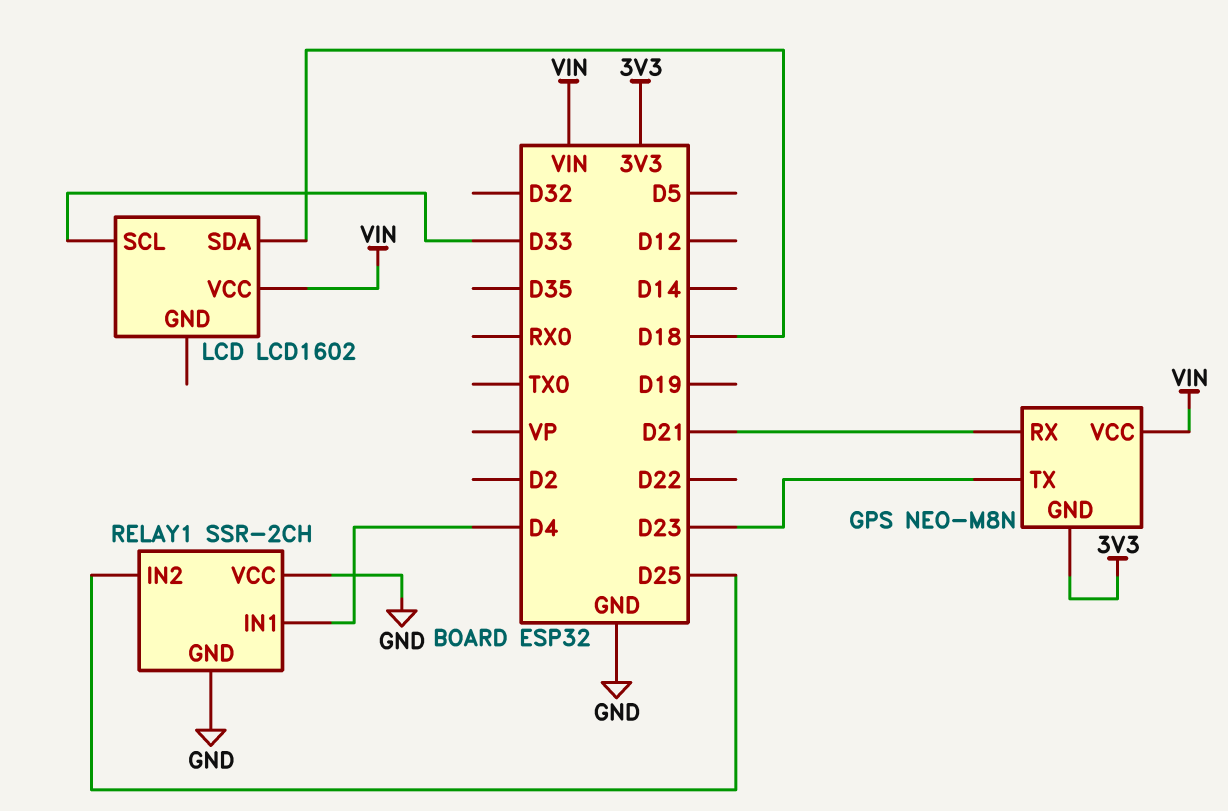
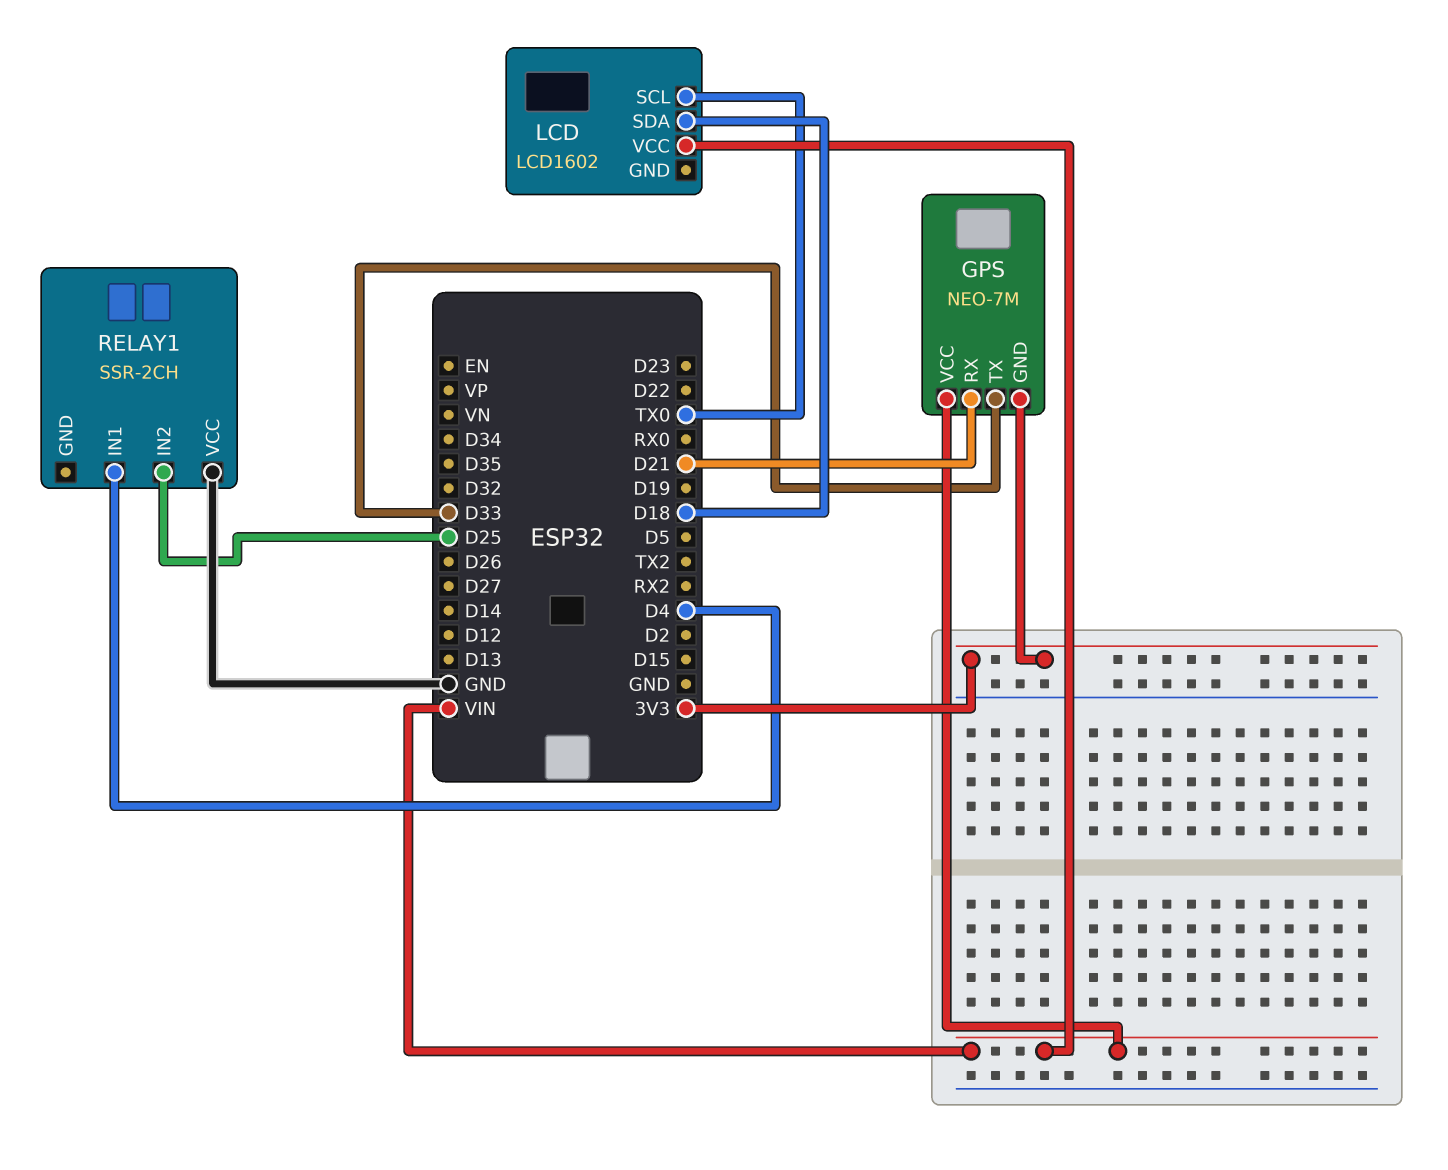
GPS: NEO-M8N -> NEO-7M
GPS pin TX: D23 -> D33
LCD pin SCL: D33 -> TX0
RELAY1 pin GND: GND -> none

